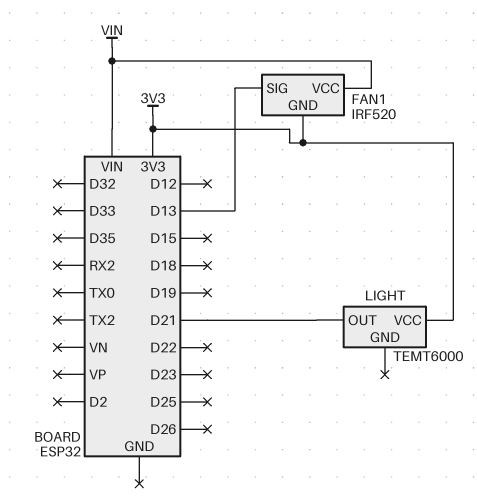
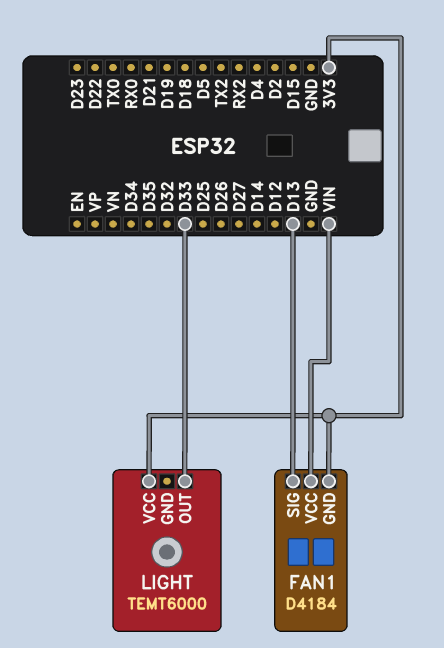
FAN1: IRF520 -> D4184
LIGHT pin OUT: D21 -> D33

